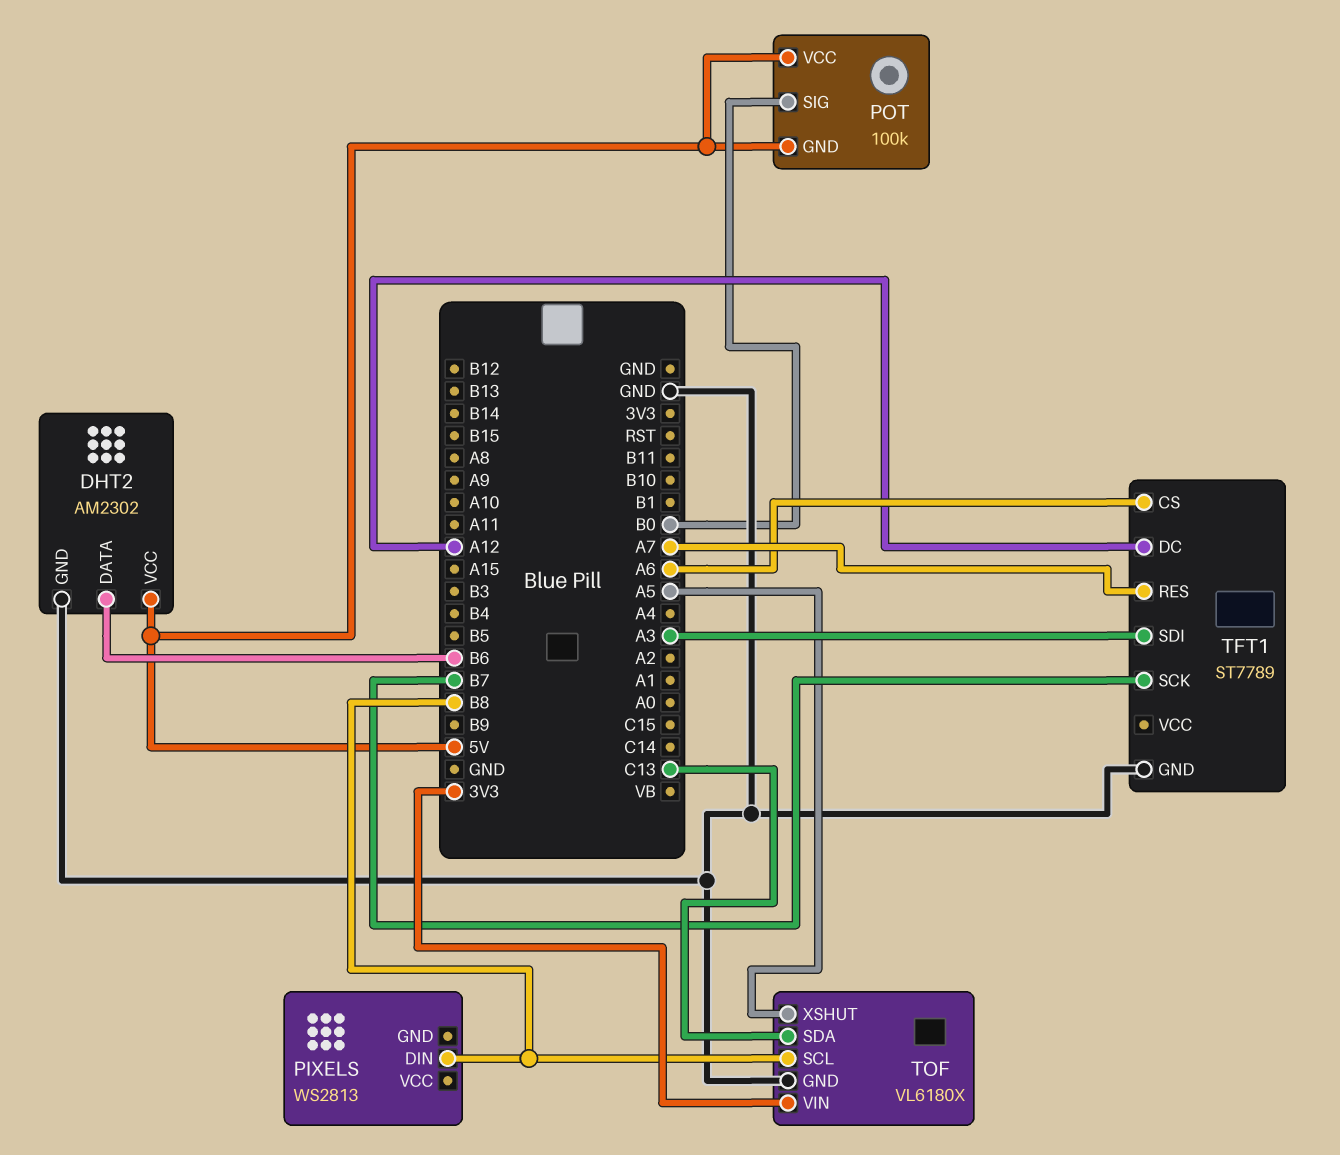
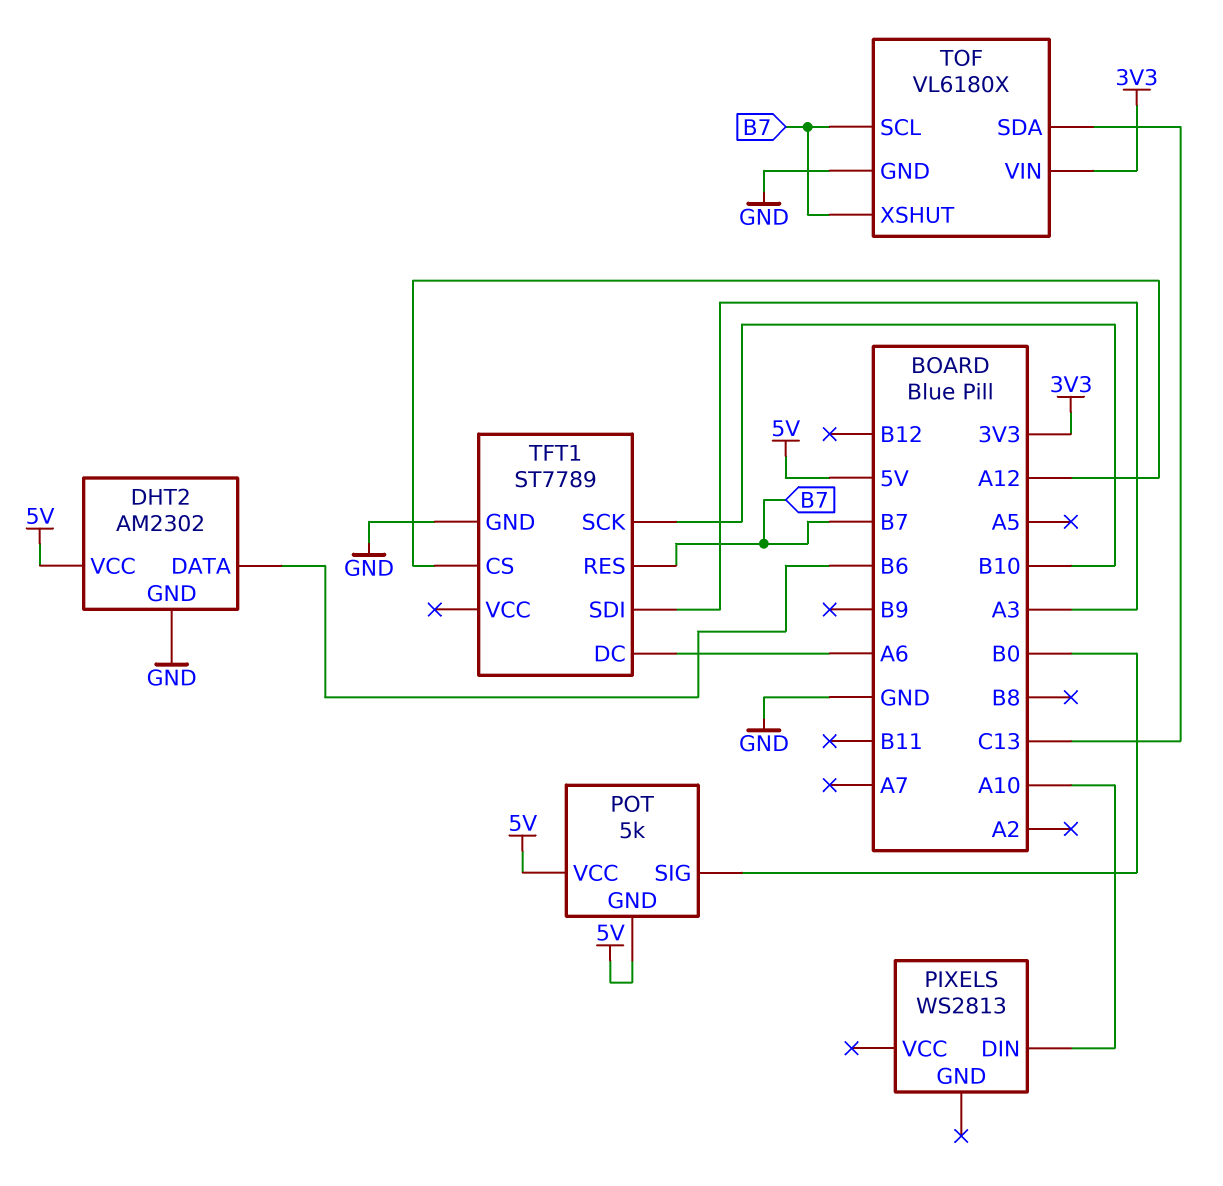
PIXELS pin DIN: B8 -> A10
POT: 100k -> 5k
TFT1 pin CS: A6 -> A12
TFT1 pin DC: A12 -> A6
TFT1 pin RES: A7 -> B7
TFT1 pin SCK: B7 -> B10
TOF pin SCL: B8 -> B7
TOF pin XSHUT: A5 -> B7

